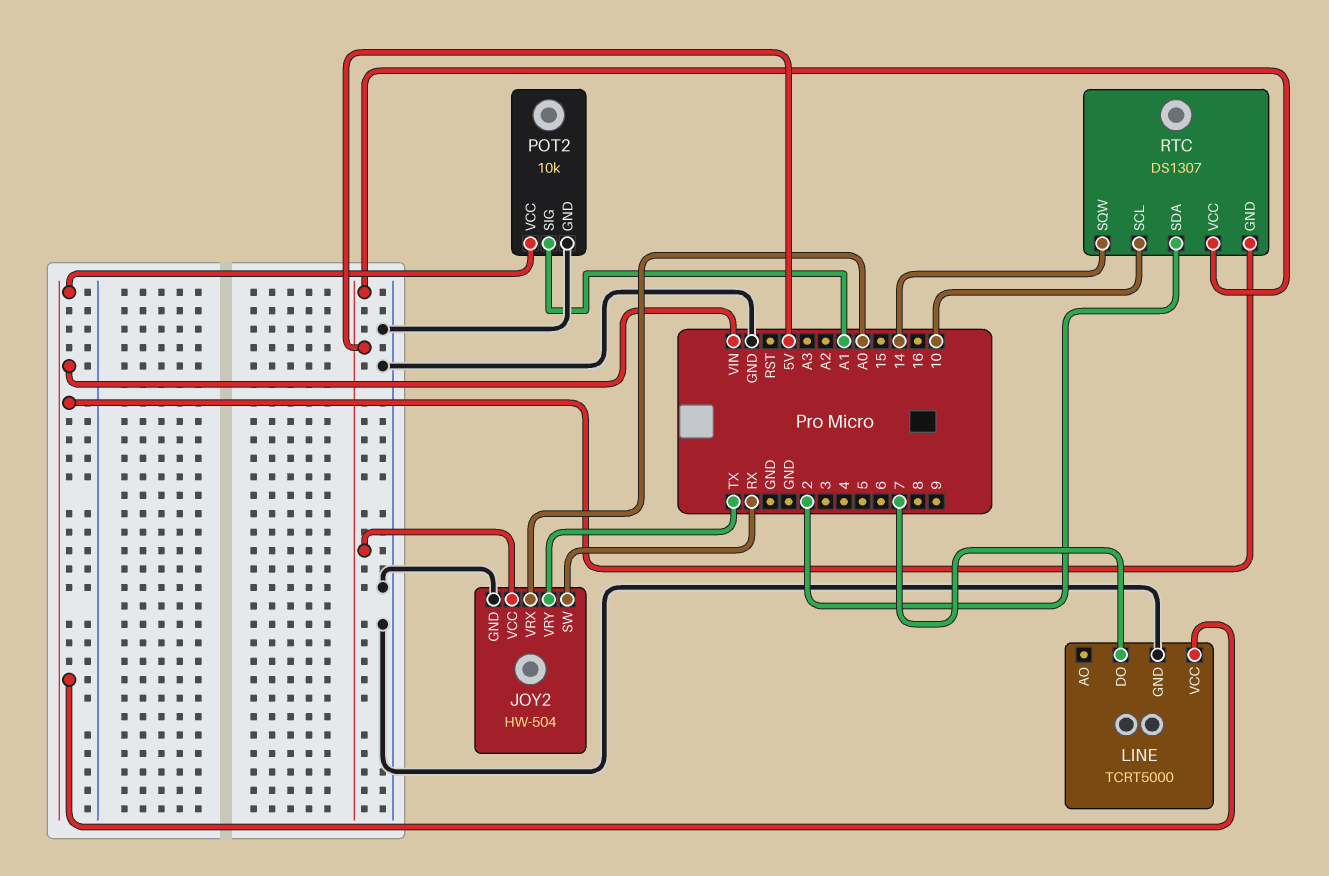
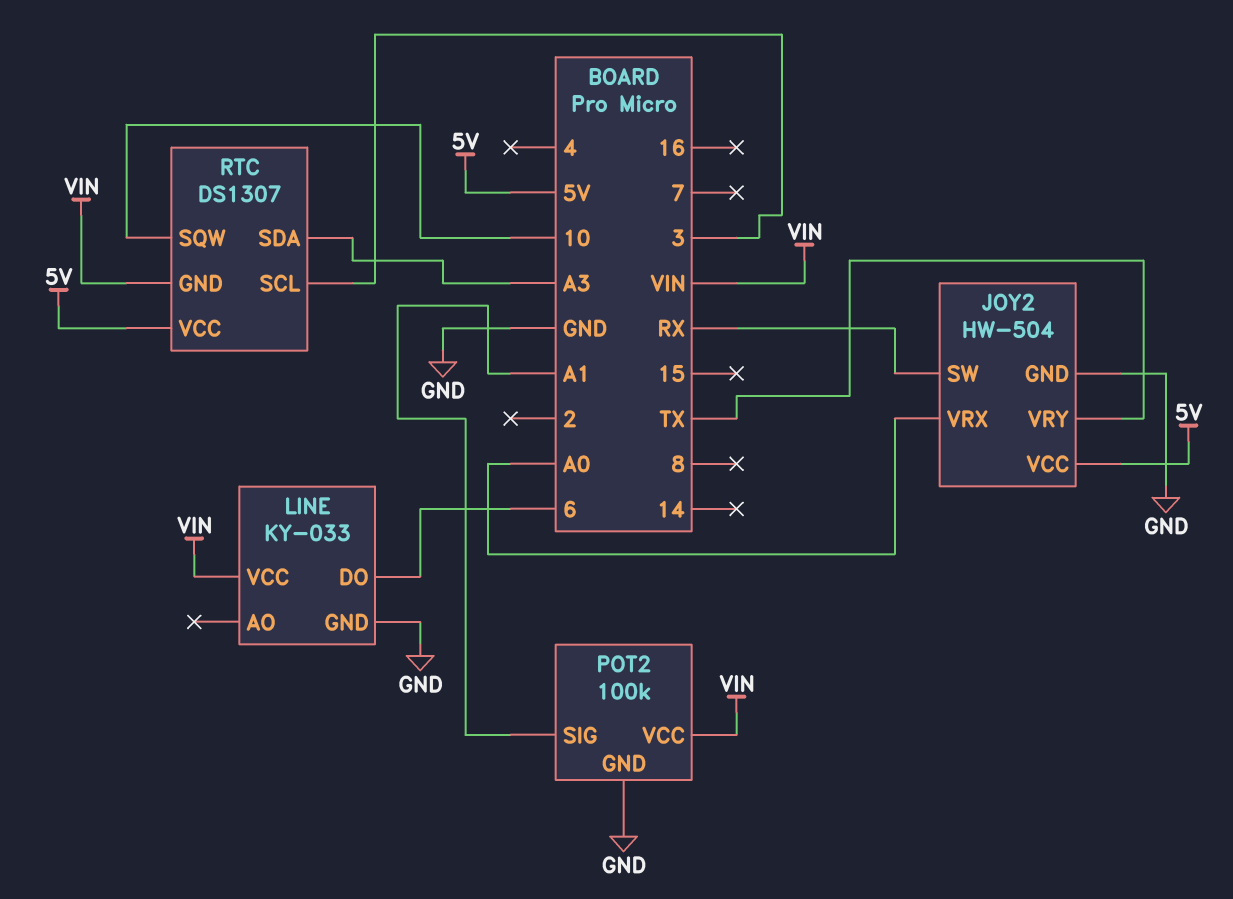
LINE: TCRT5000 -> KY-033
LINE pin DO: 7 -> 6
POT2: 10k -> 100k
RTC pin SCL: 10 -> 3
RTC pin SDA: 2 -> A3
RTC pin SQW: 14 -> 10

